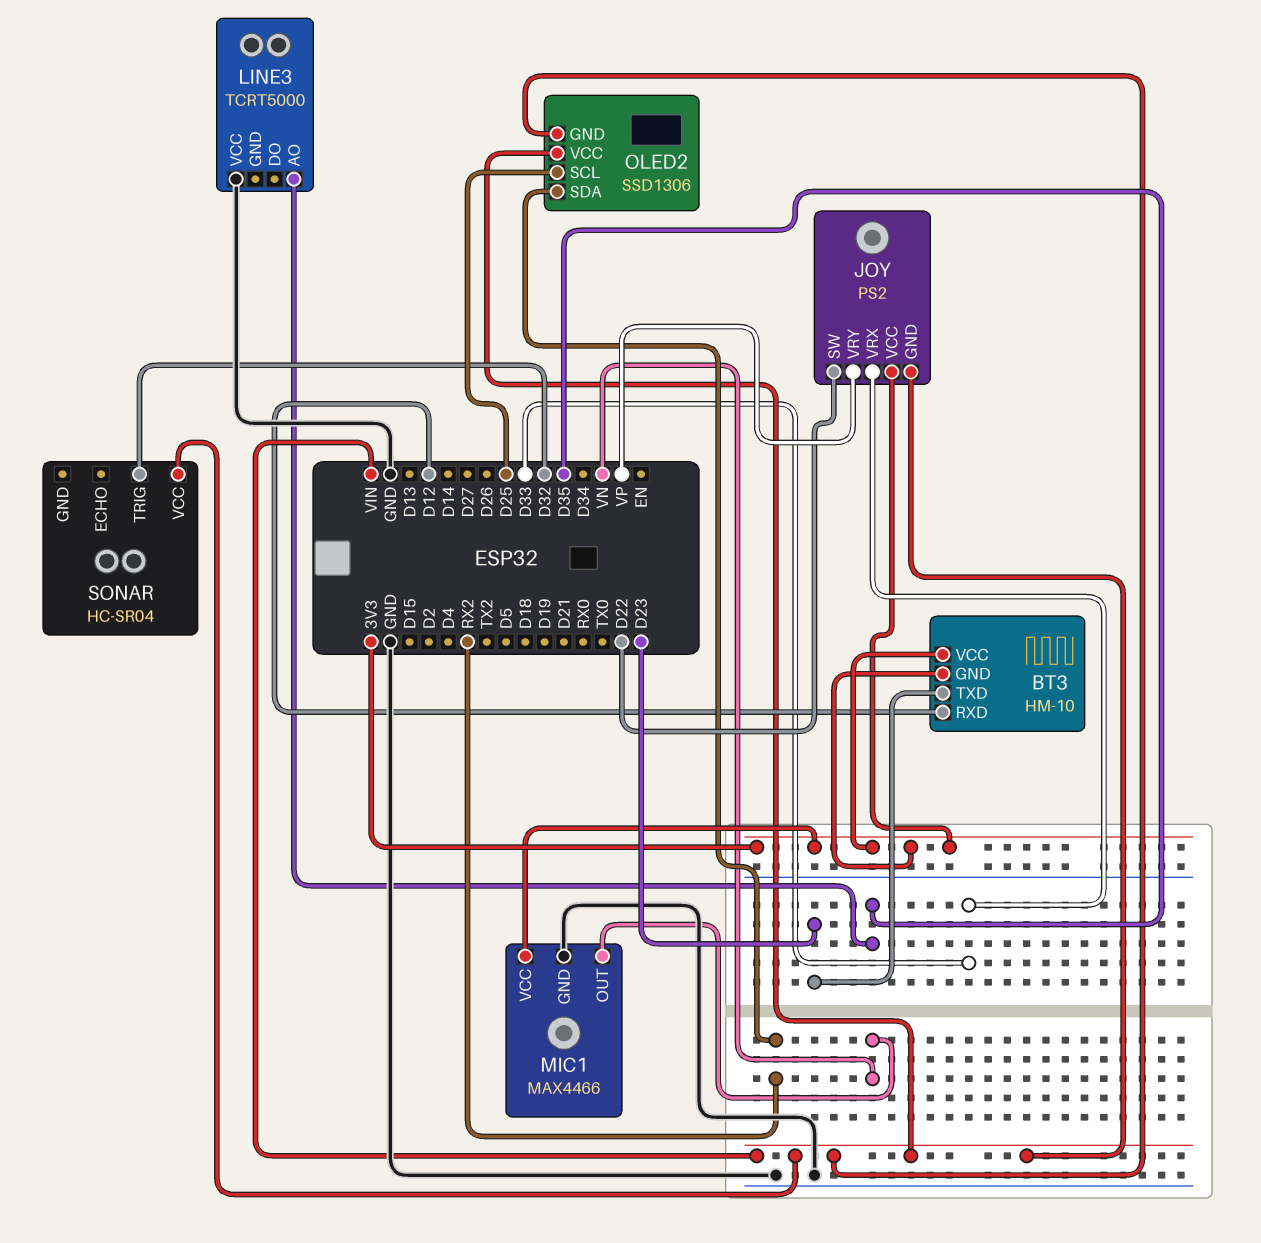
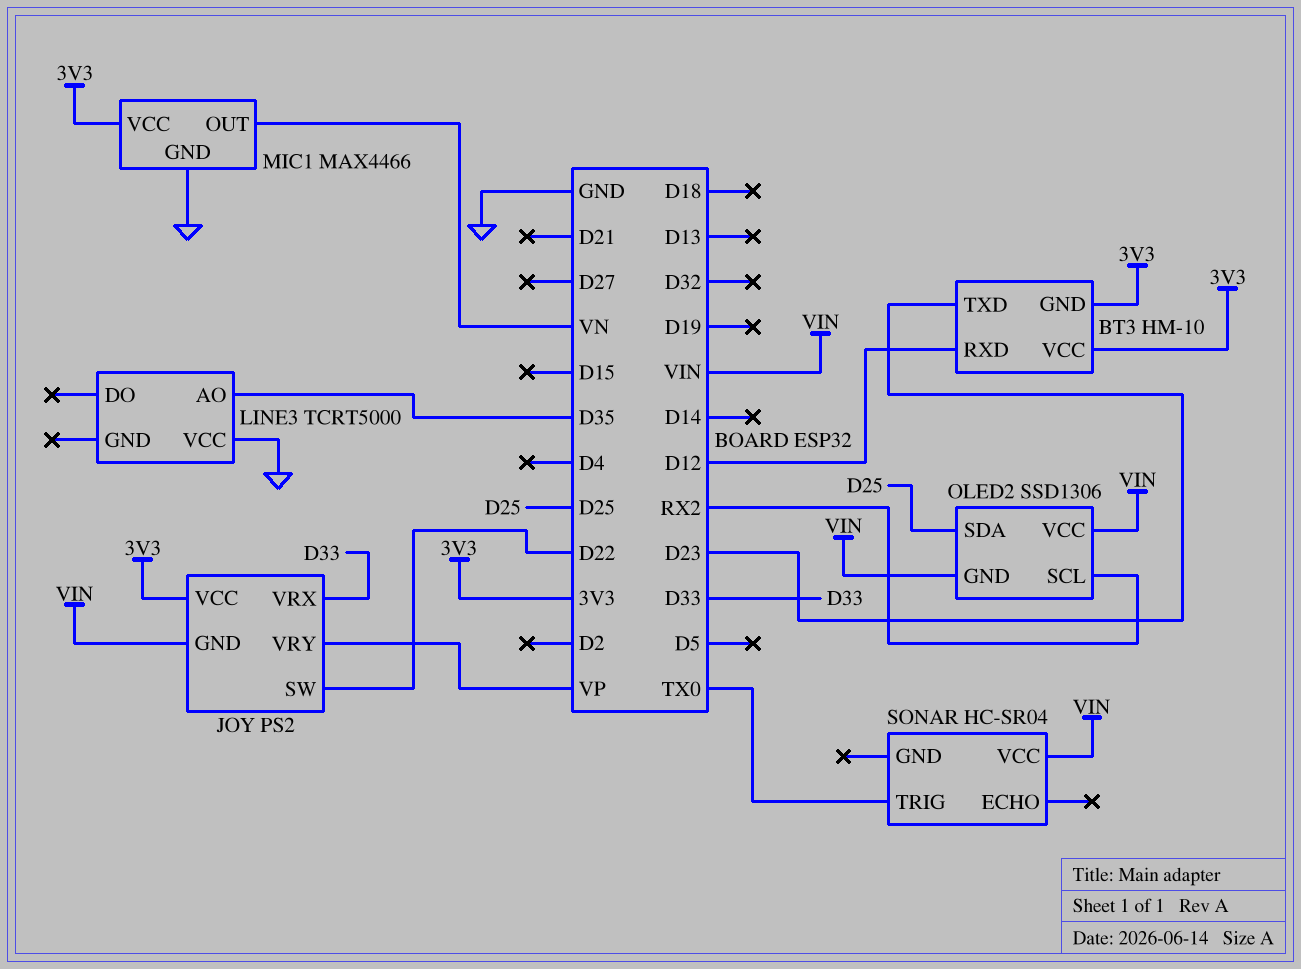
OLED2 pin SCL: D25 -> RX2
OLED2 pin SDA: RX2 -> D25
SONAR pin TRIG: D32 -> TX0

